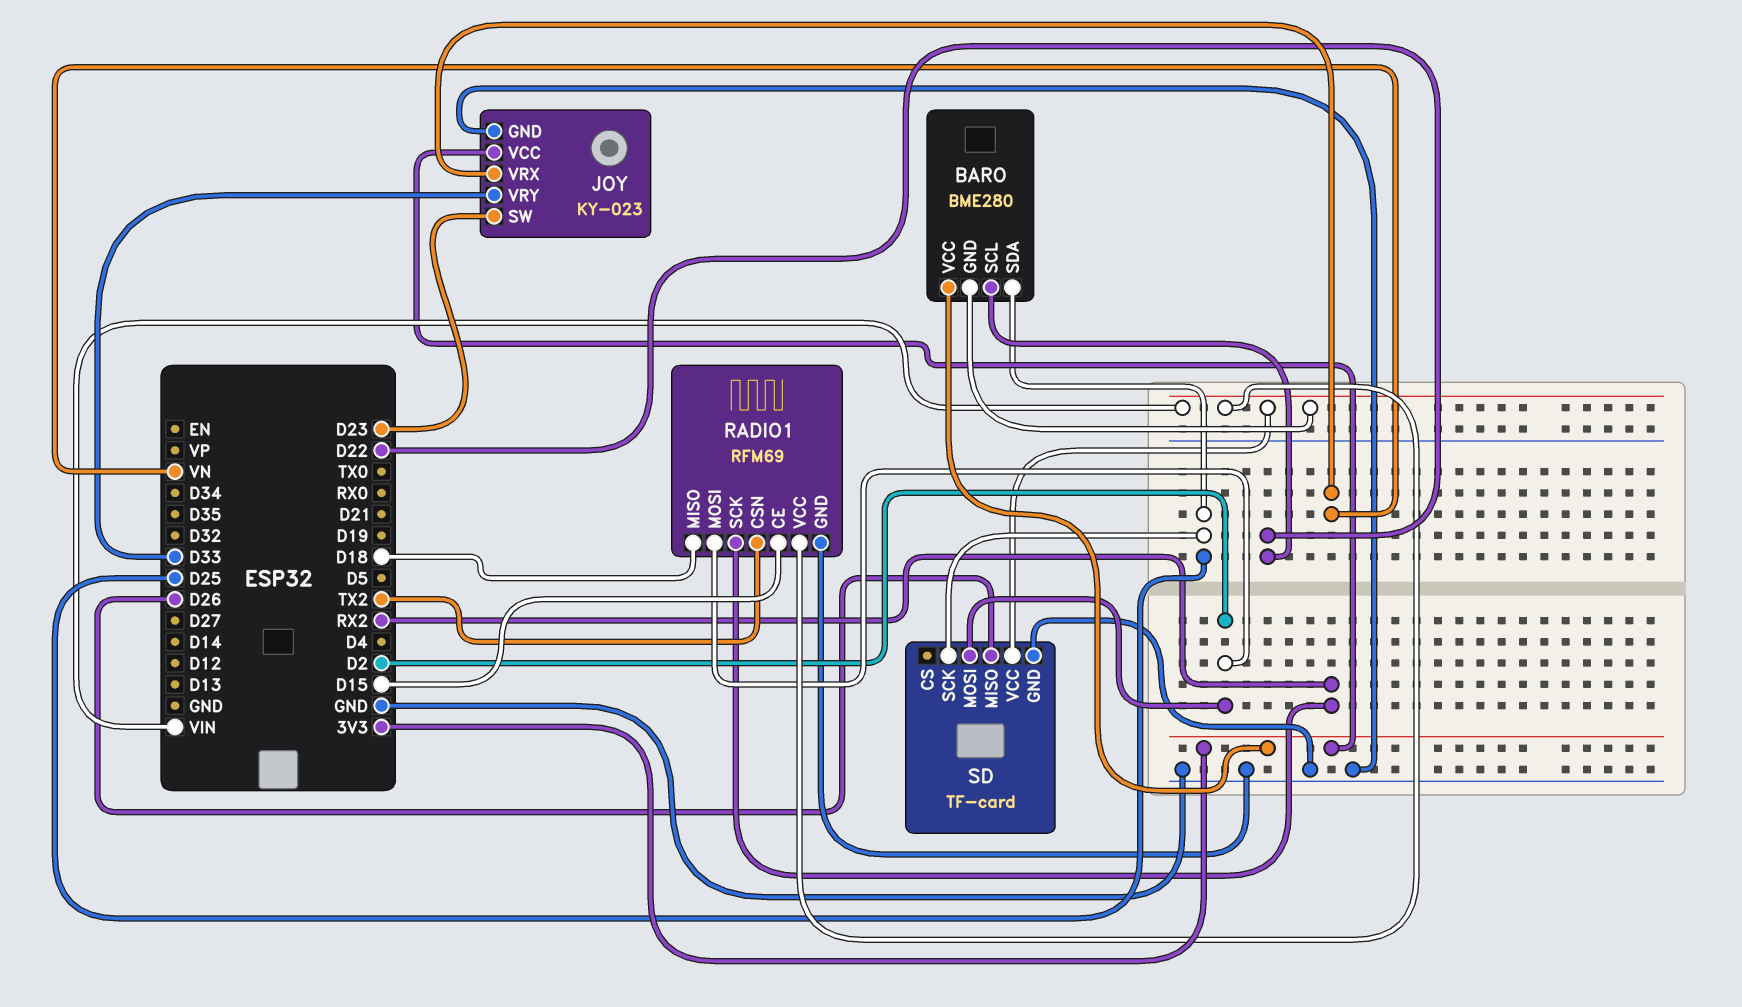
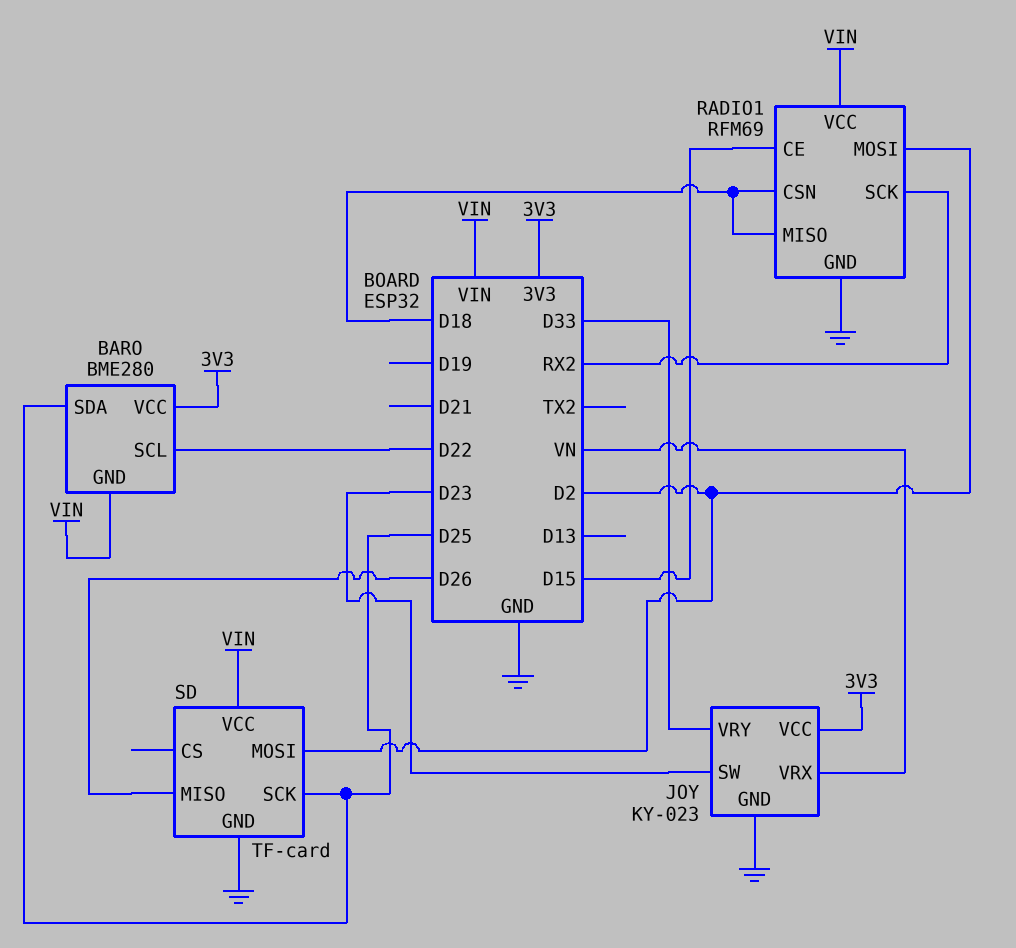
RADIO1 pin CSN: TX2 -> D18

